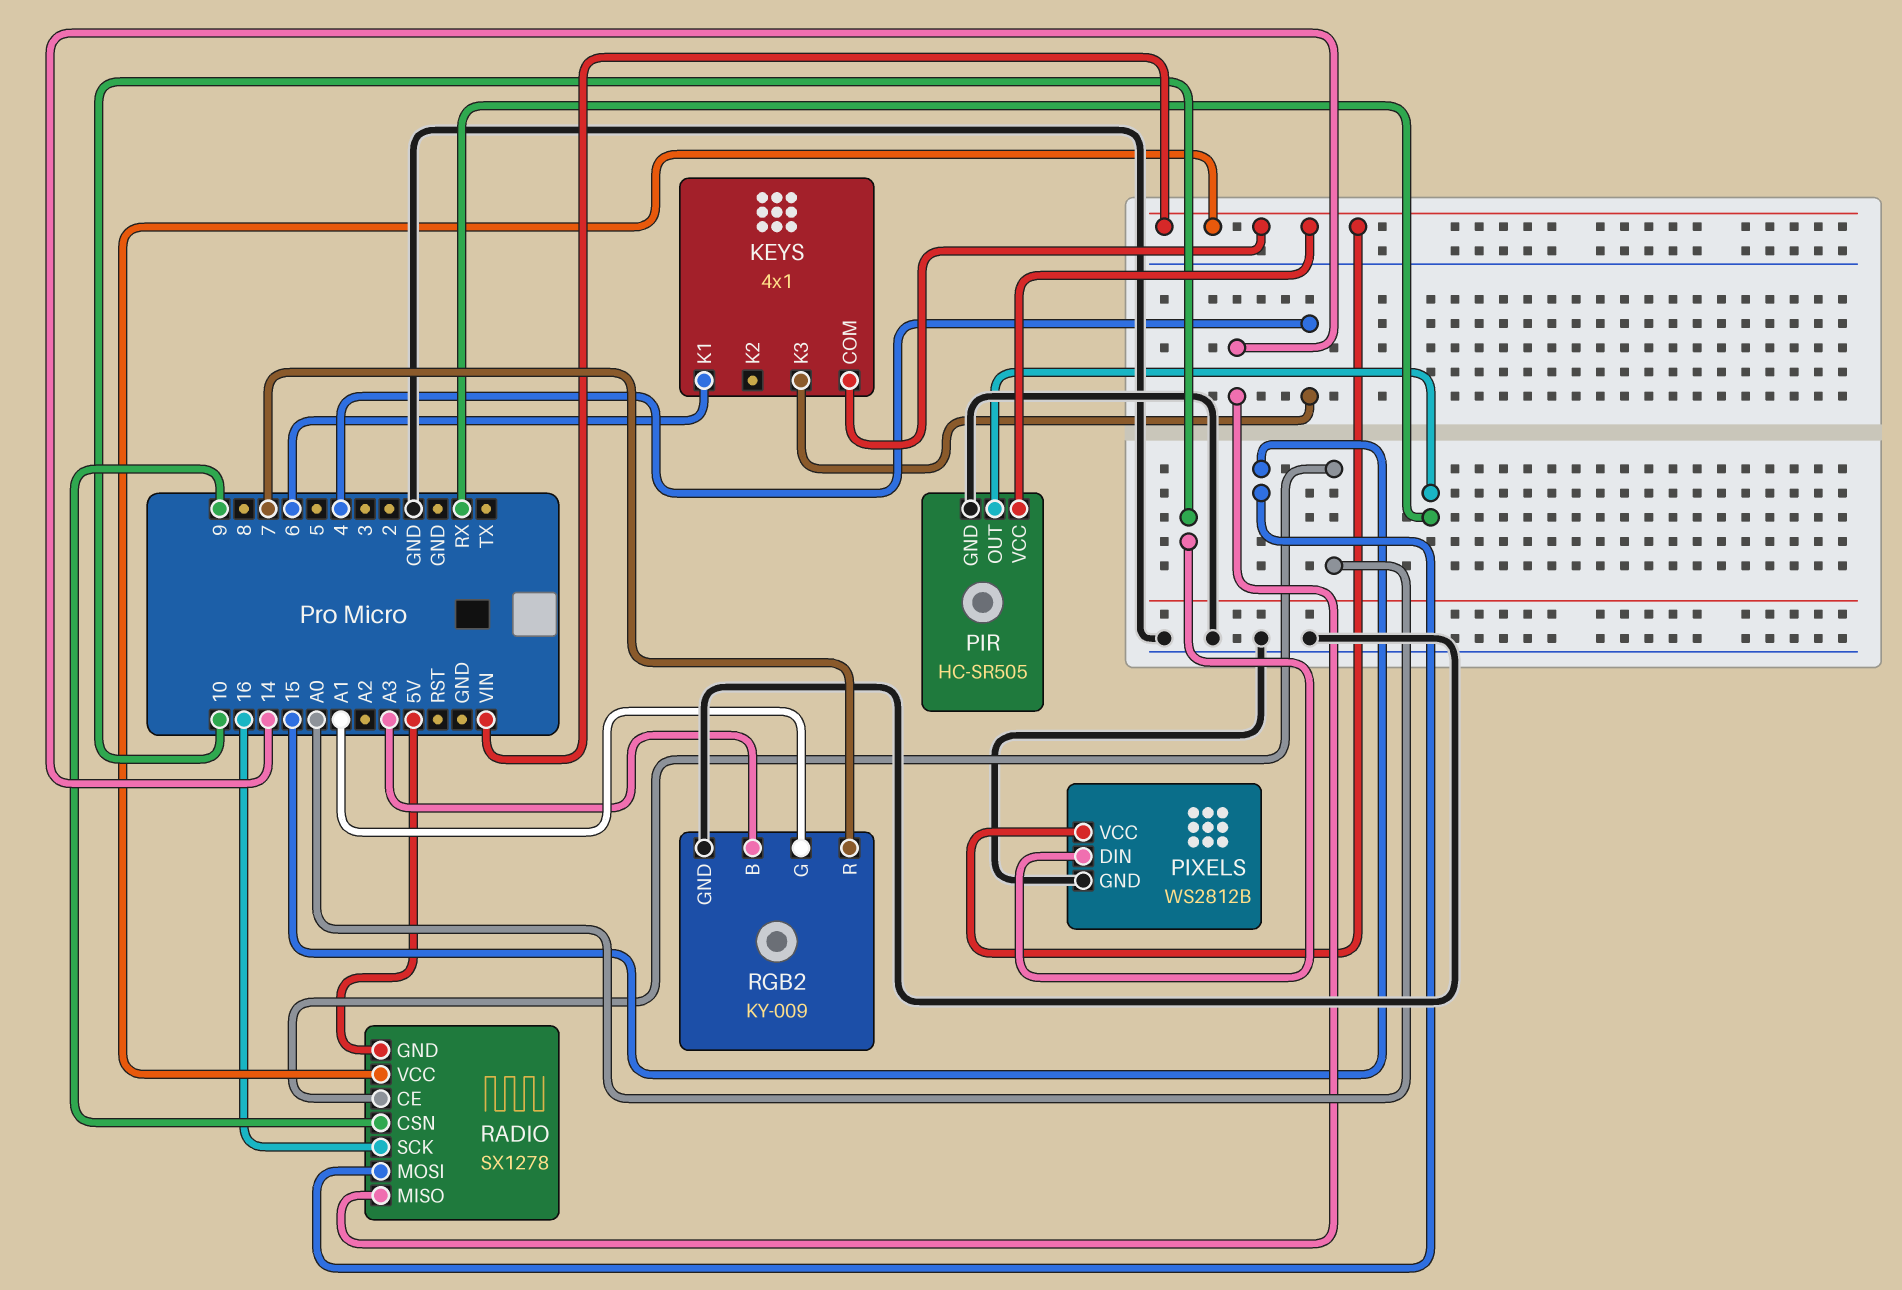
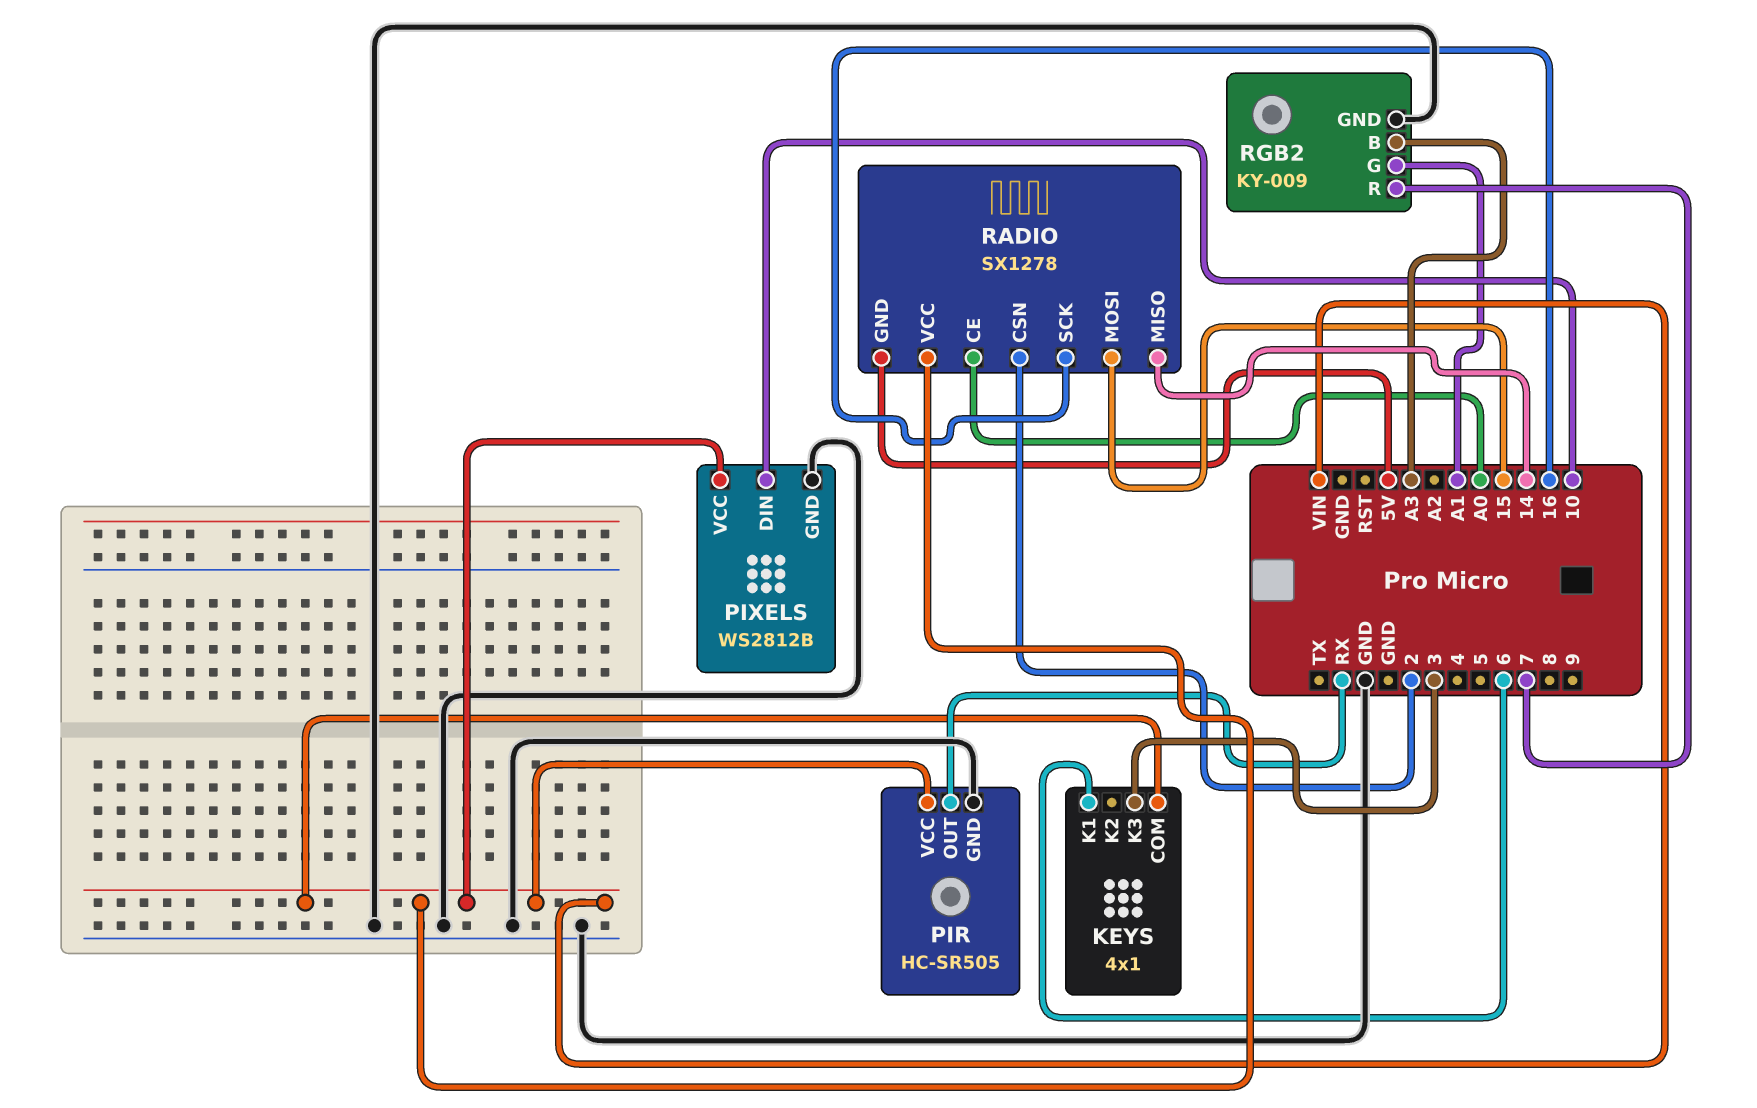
KEYS pin K3: 4 -> 3
RADIO pin CSN: 9 -> 2

